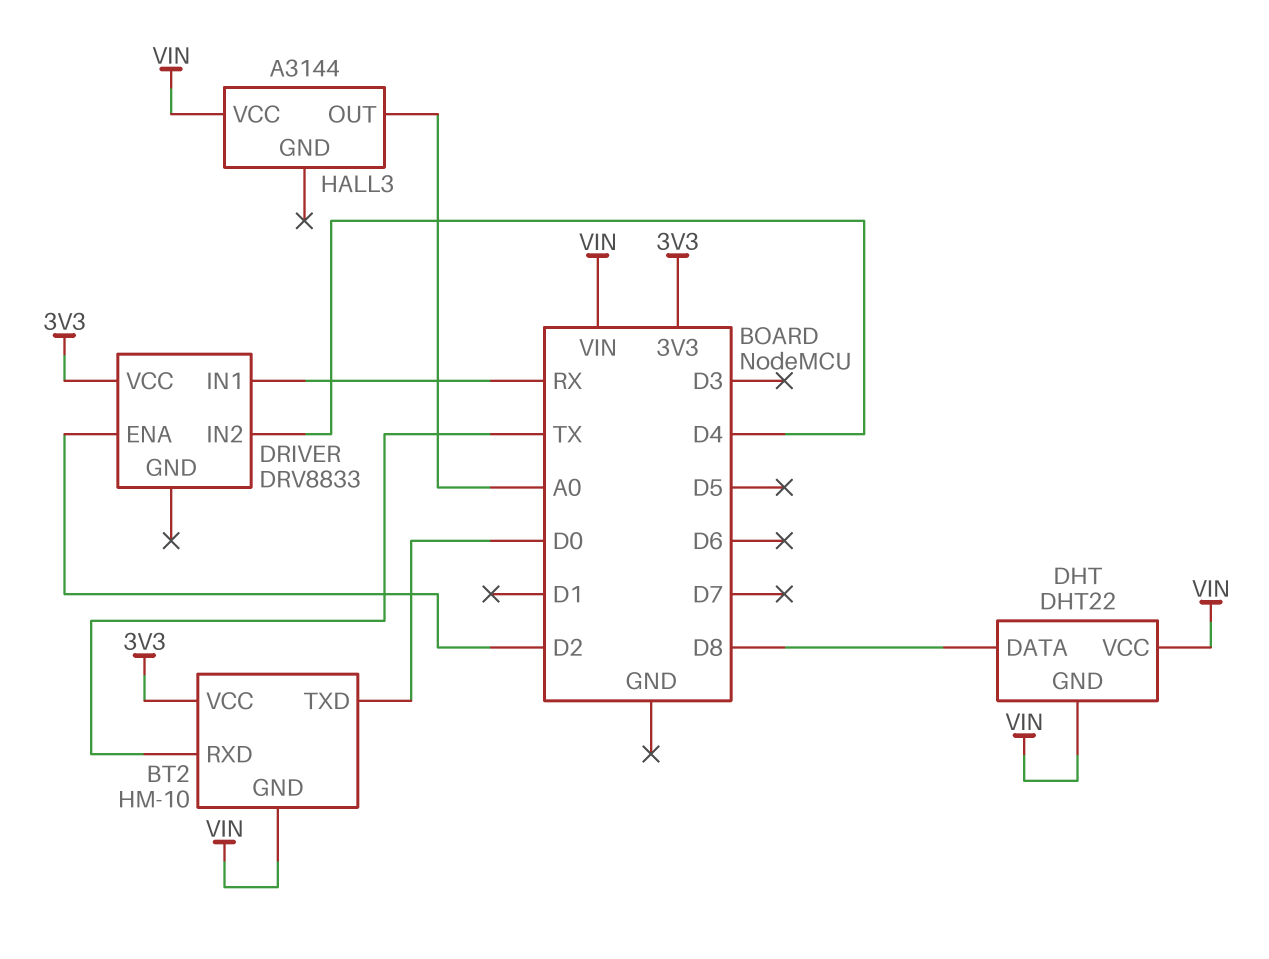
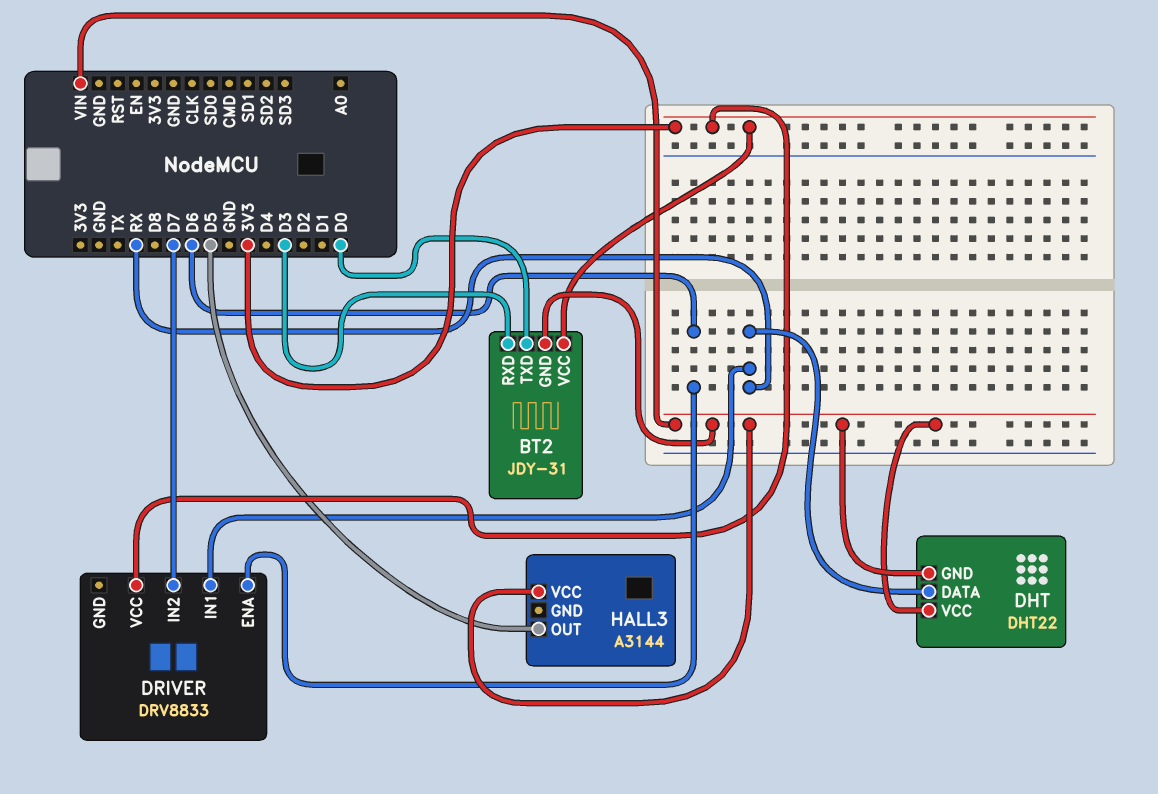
BT2: HM-10 -> JDY-31
BT2 pin RXD: TX -> D3
DHT pin DATA: D8 -> RX
DRIVER pin ENA: D2 -> D6
DRIVER pin IN2: D4 -> D7
HALL3 pin OUT: A0 -> D5

